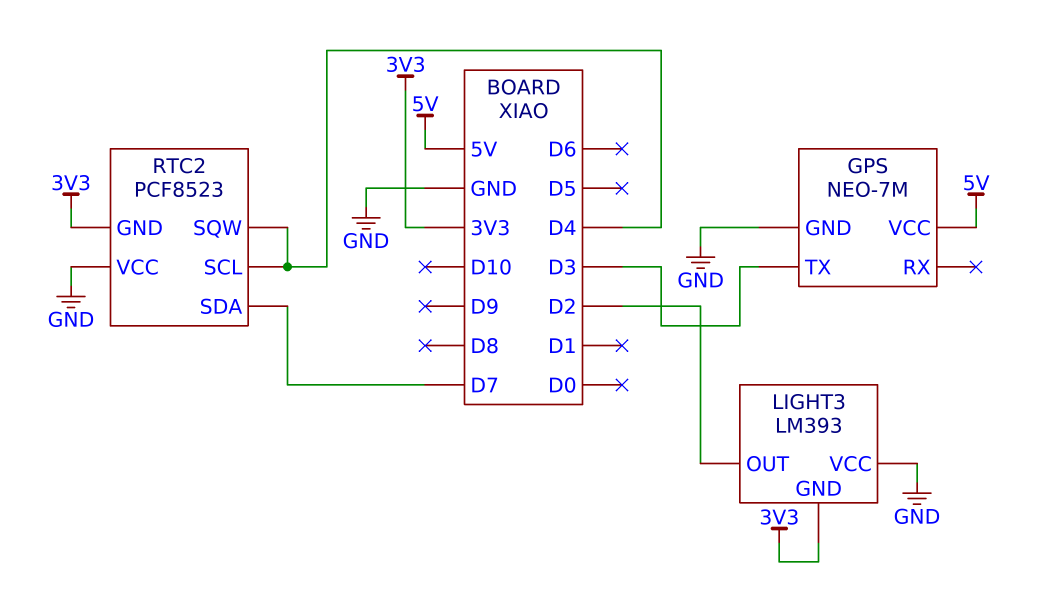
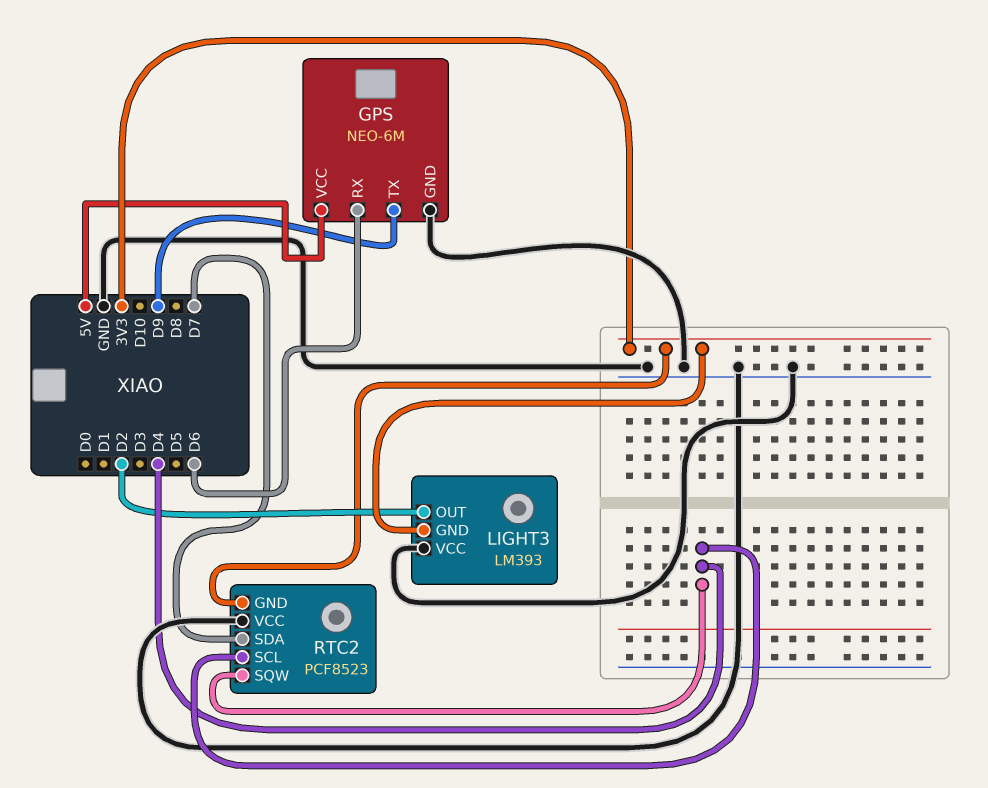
GPS: NEO-7M -> NEO-6M
GPS pin RX: none -> D6
GPS pin TX: D3 -> D9

